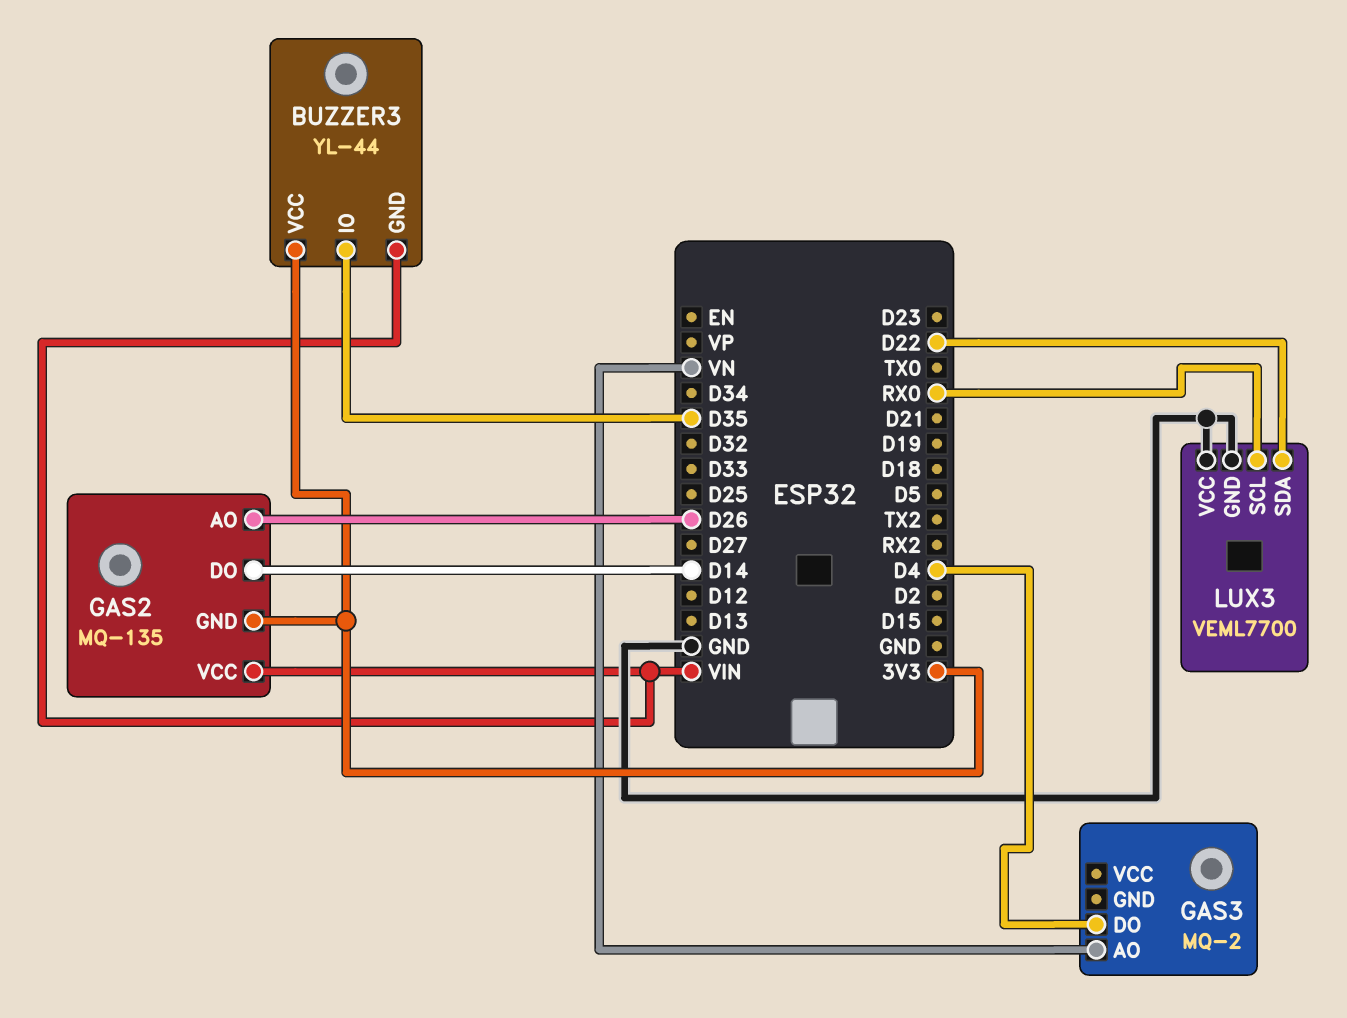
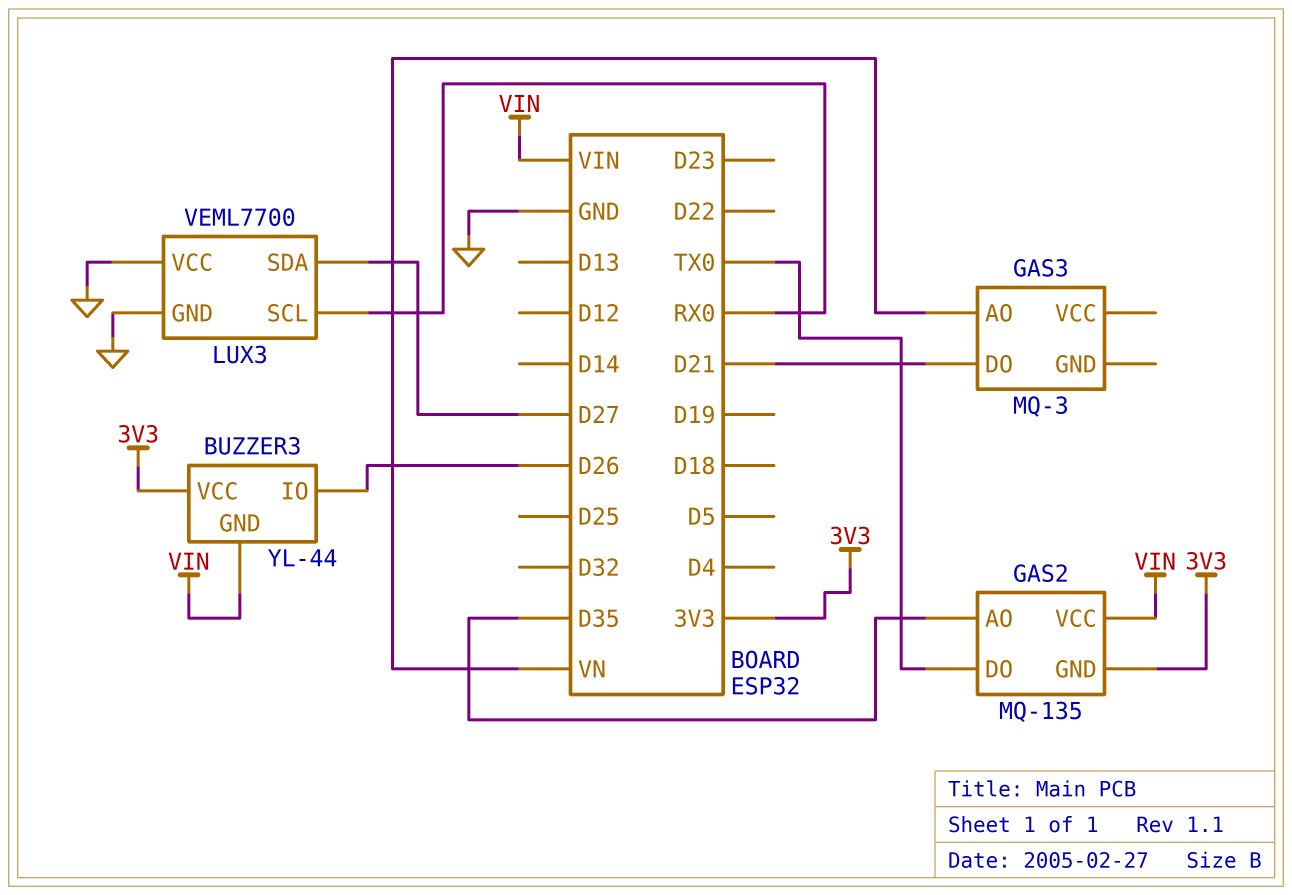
BUZZER3 pin IO: D35 -> D26
GAS2 pin AO: D26 -> D35
GAS2 pin DO: D14 -> TX0
GAS3: MQ-2 -> MQ-3
GAS3 pin DO: D4 -> D21
LUX3 pin SDA: D22 -> D27

